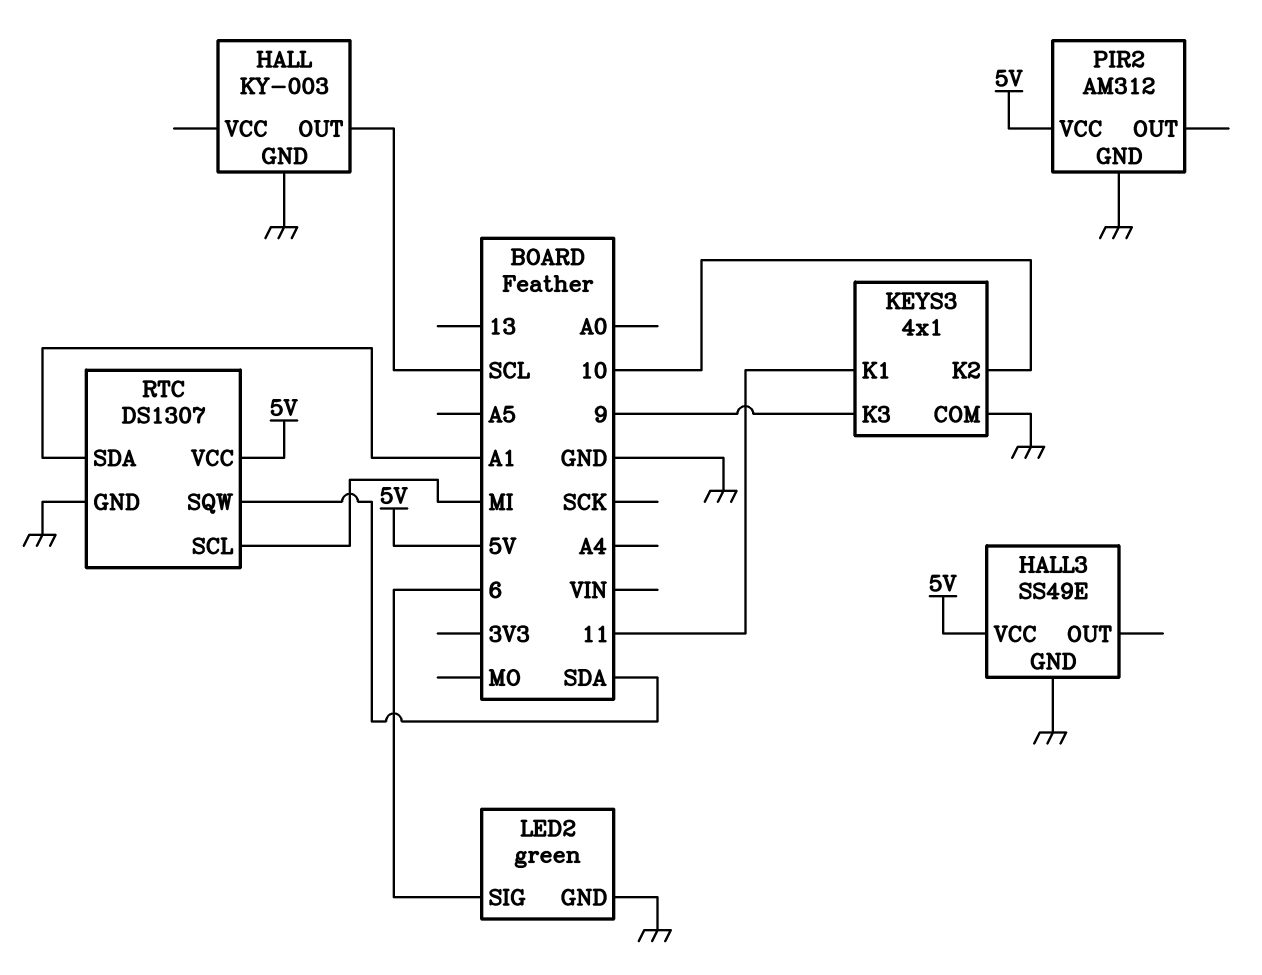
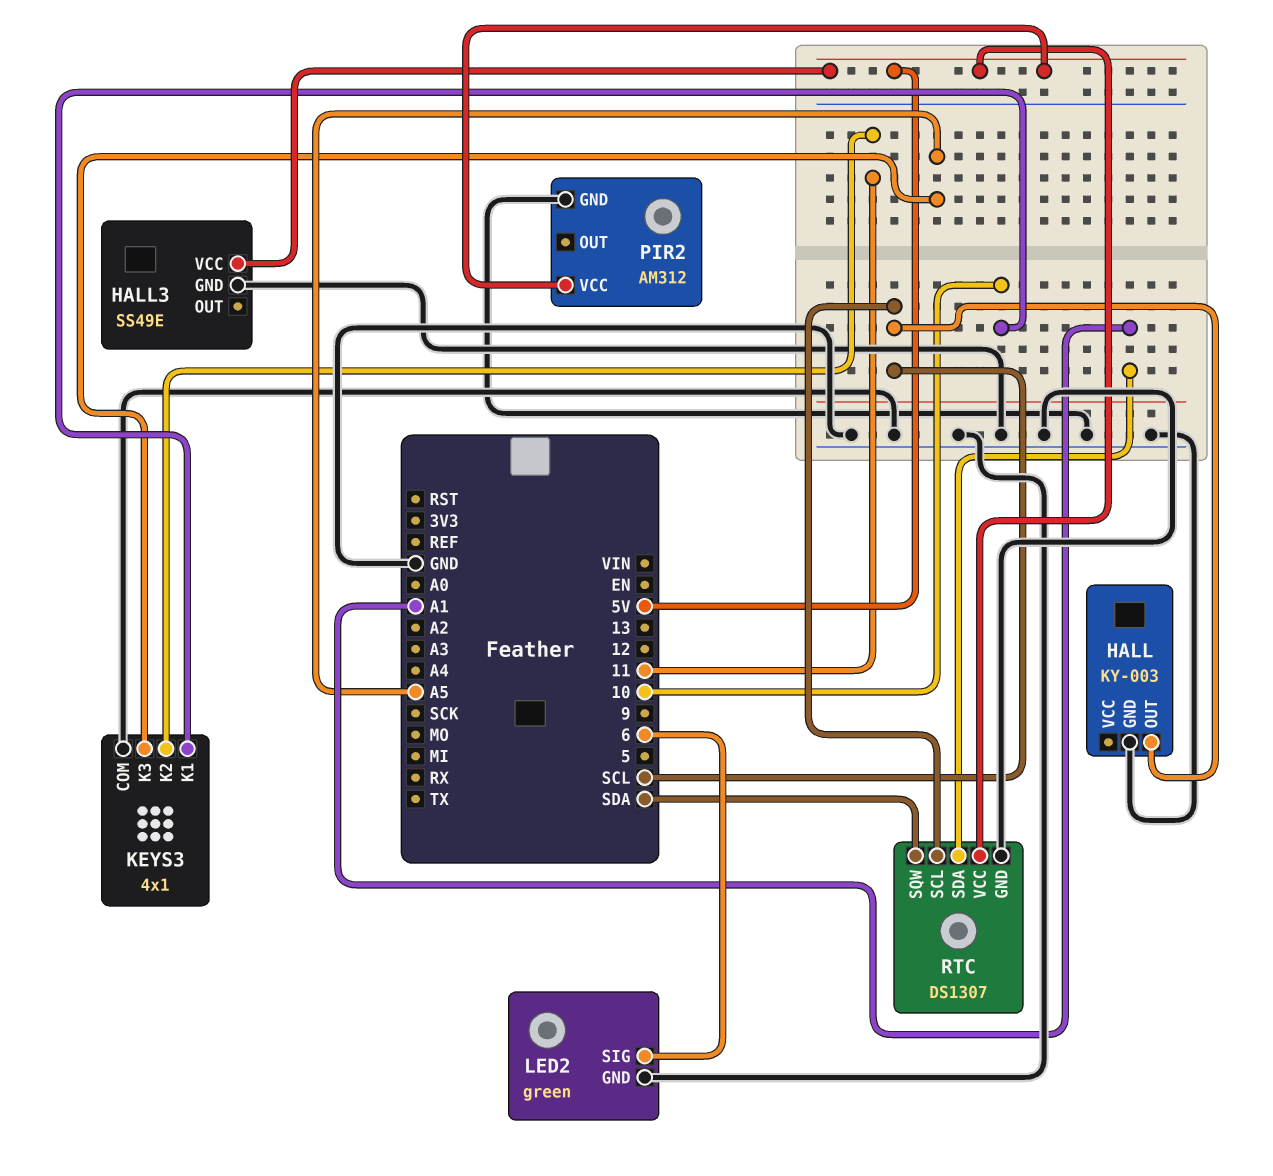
KEYS3 pin K1: 11 -> 10
KEYS3 pin K2: 10 -> 11
KEYS3 pin K3: 9 -> A5
RTC pin SCL: MI -> SCL

